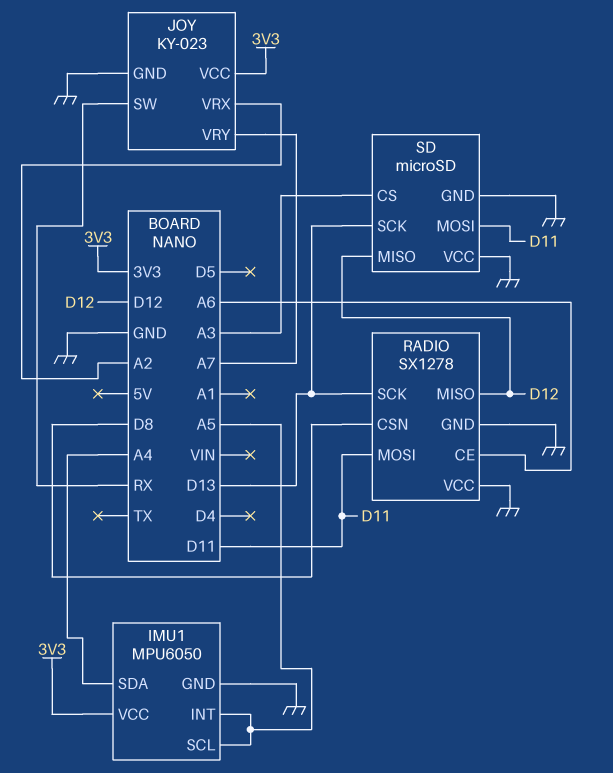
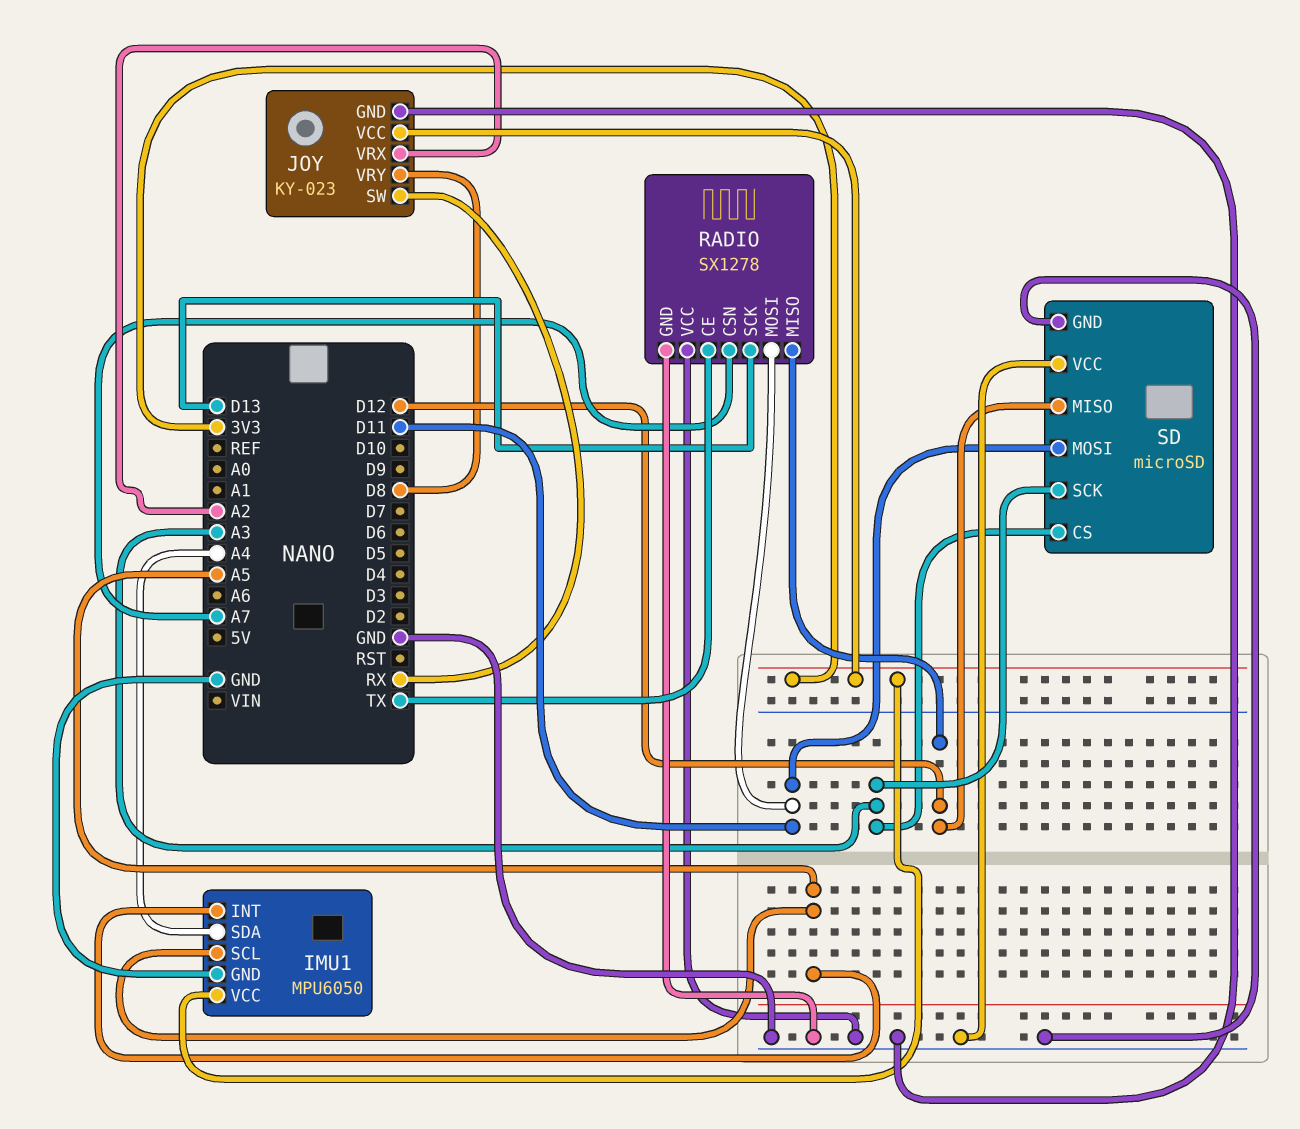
JOY pin VRY: A7 -> D8
RADIO pin CE: A6 -> TX
RADIO pin CSN: D8 -> A7
SD pin SCK: D13 -> A3

